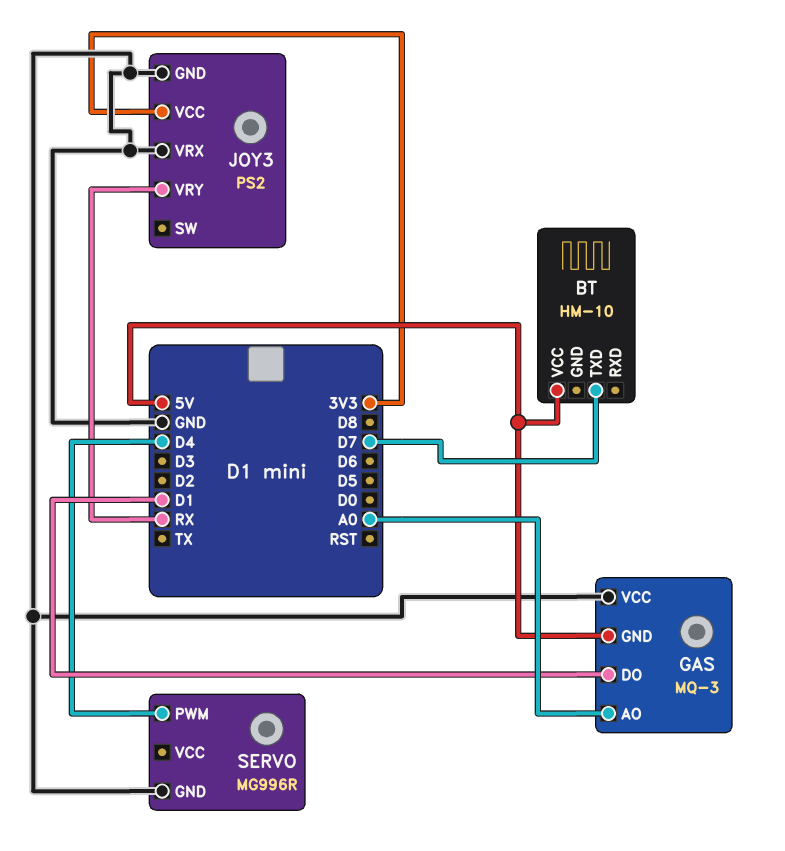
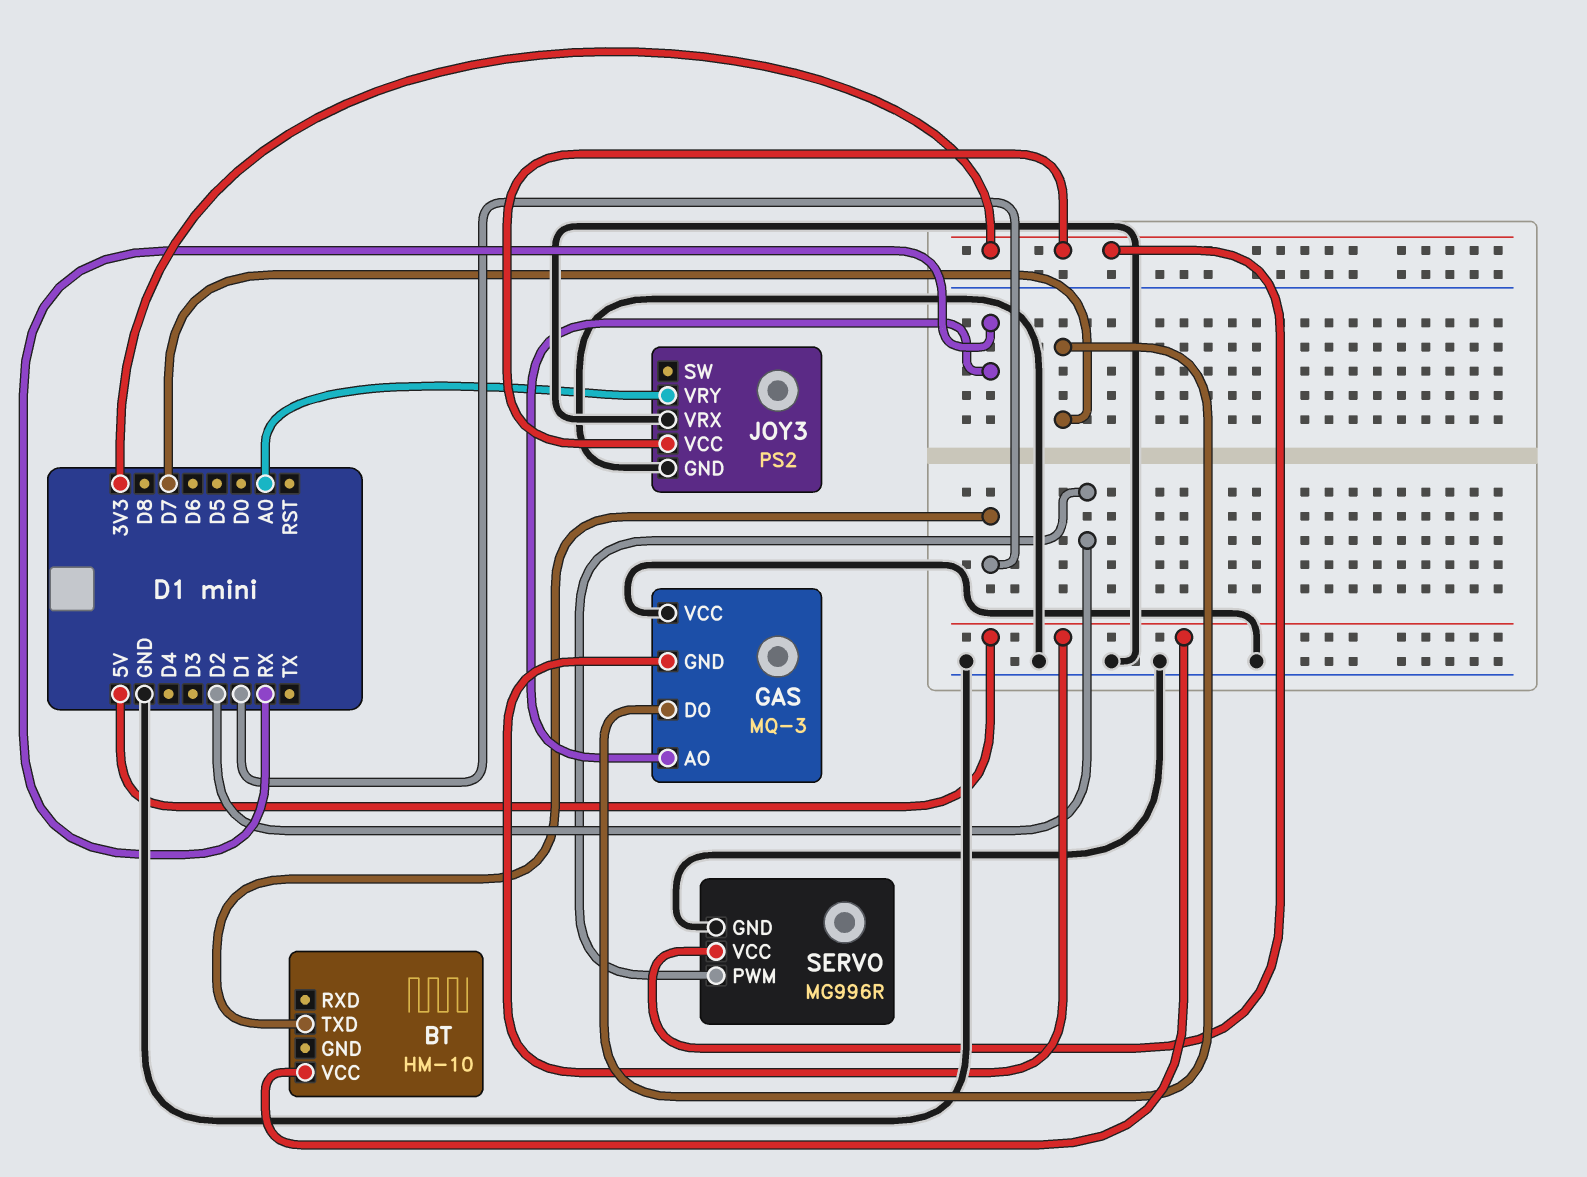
BT pin TXD: D7 -> D1
GAS pin AO: A0 -> RX
GAS pin DO: D1 -> D7
JOY3 pin VRY: RX -> A0
SERVO pin PWM: D4 -> D2
SERVO pin VCC: none -> 3V3

